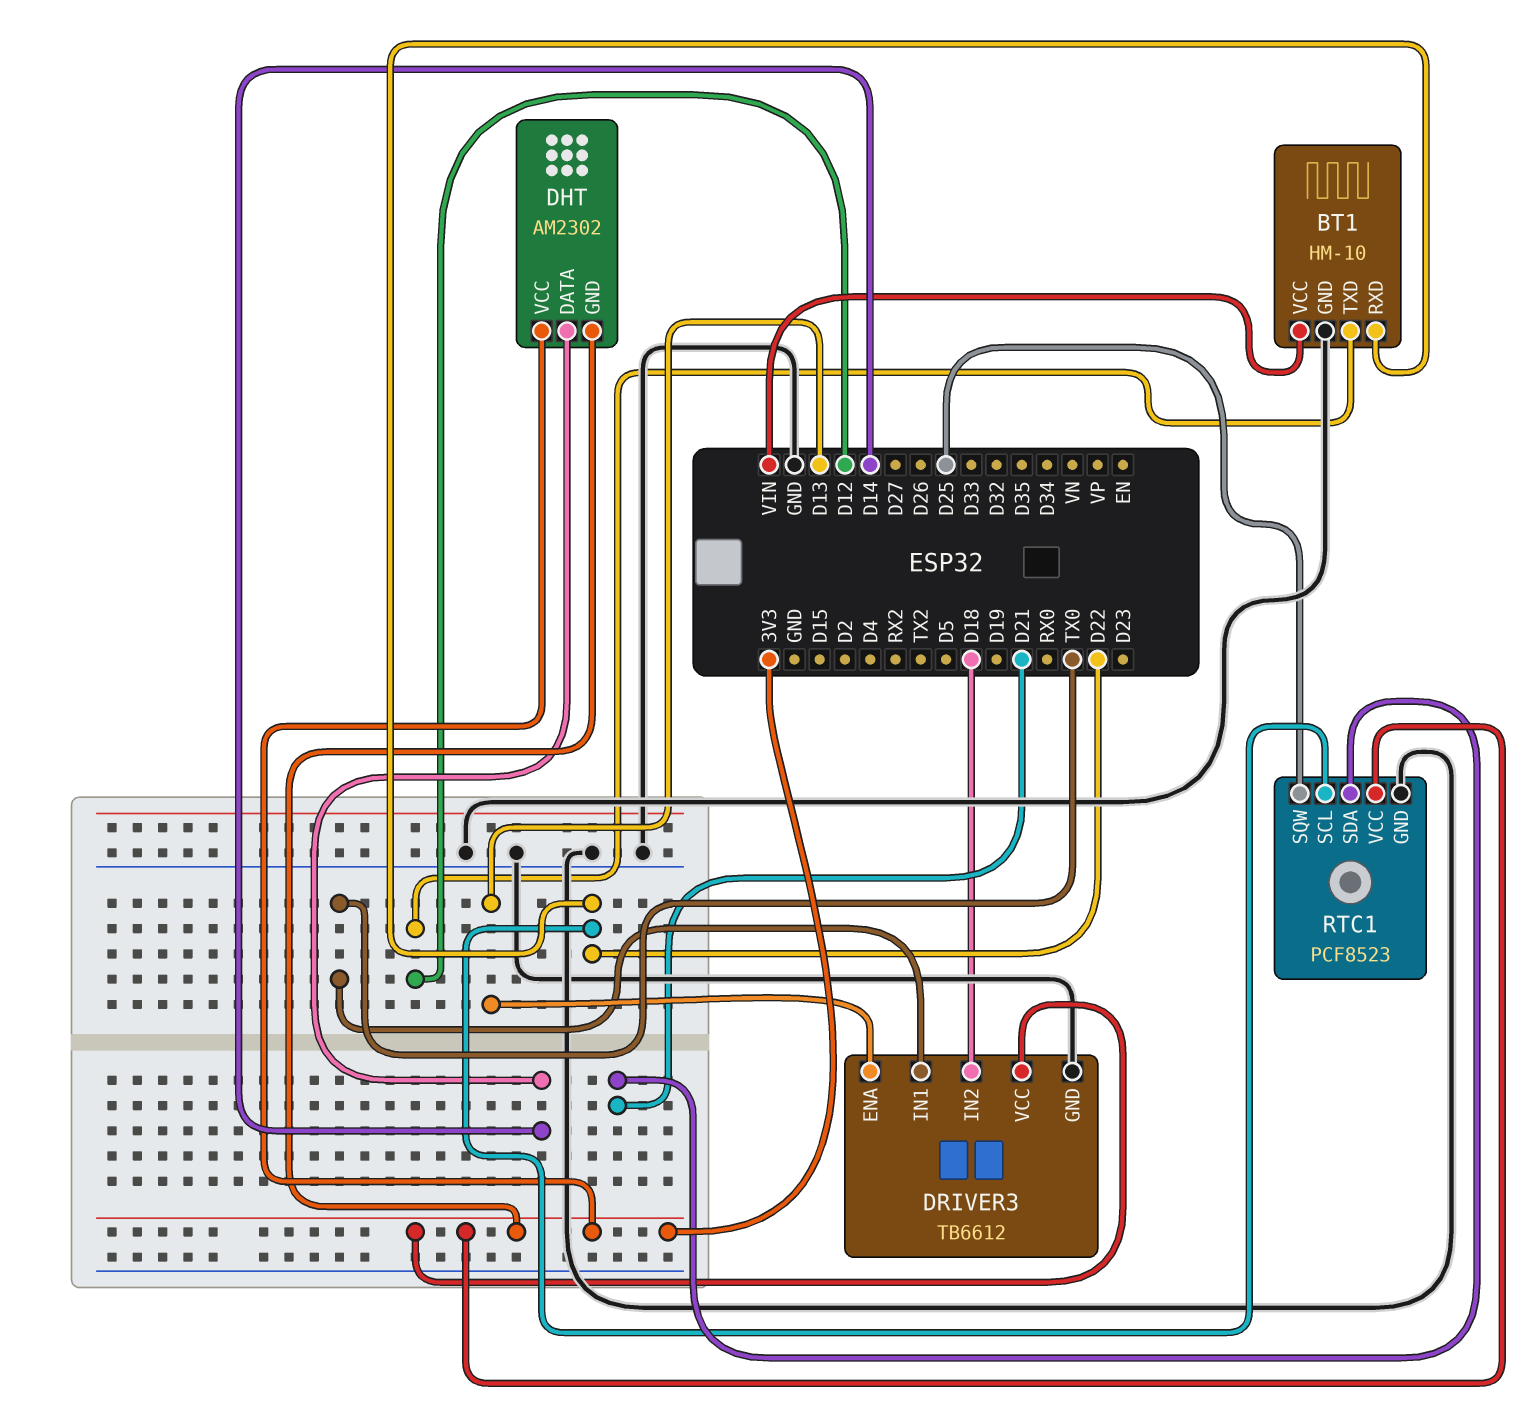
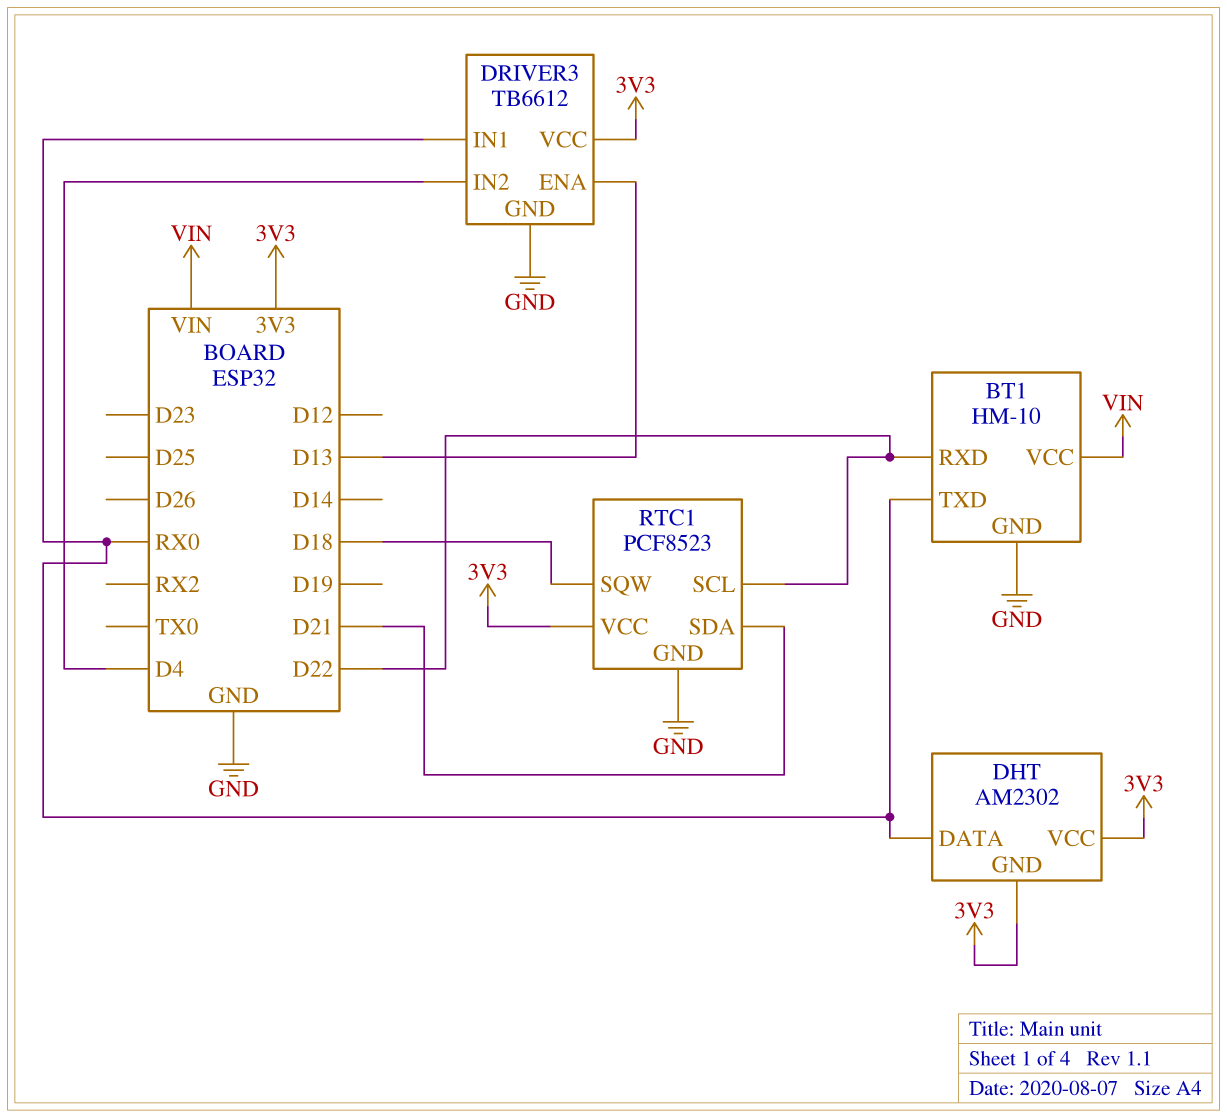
BT1 pin TXD: D12 -> RX0
DHT pin DATA: D14 -> RX0
DRIVER3 pin IN1: TX0 -> RX0
DRIVER3 pin IN2: D18 -> D4
RTC1 pin SQW: D25 -> D18

